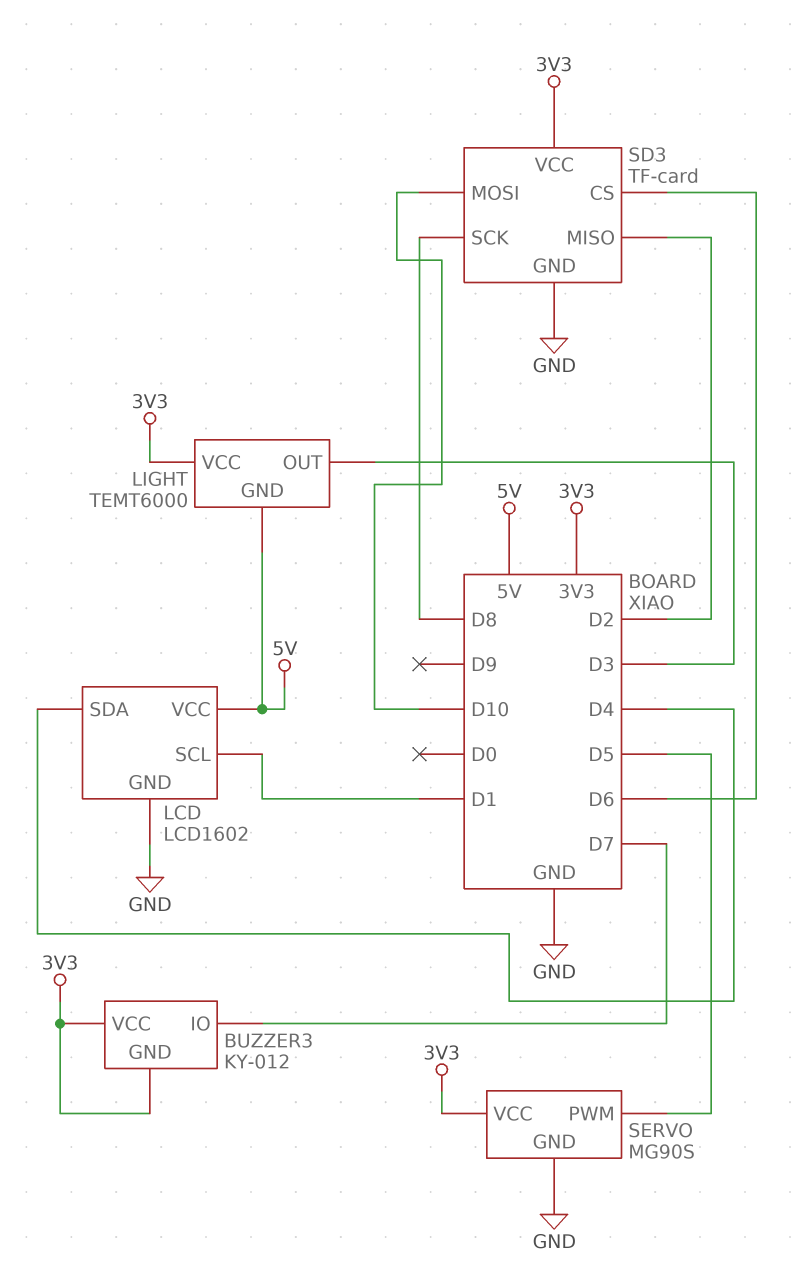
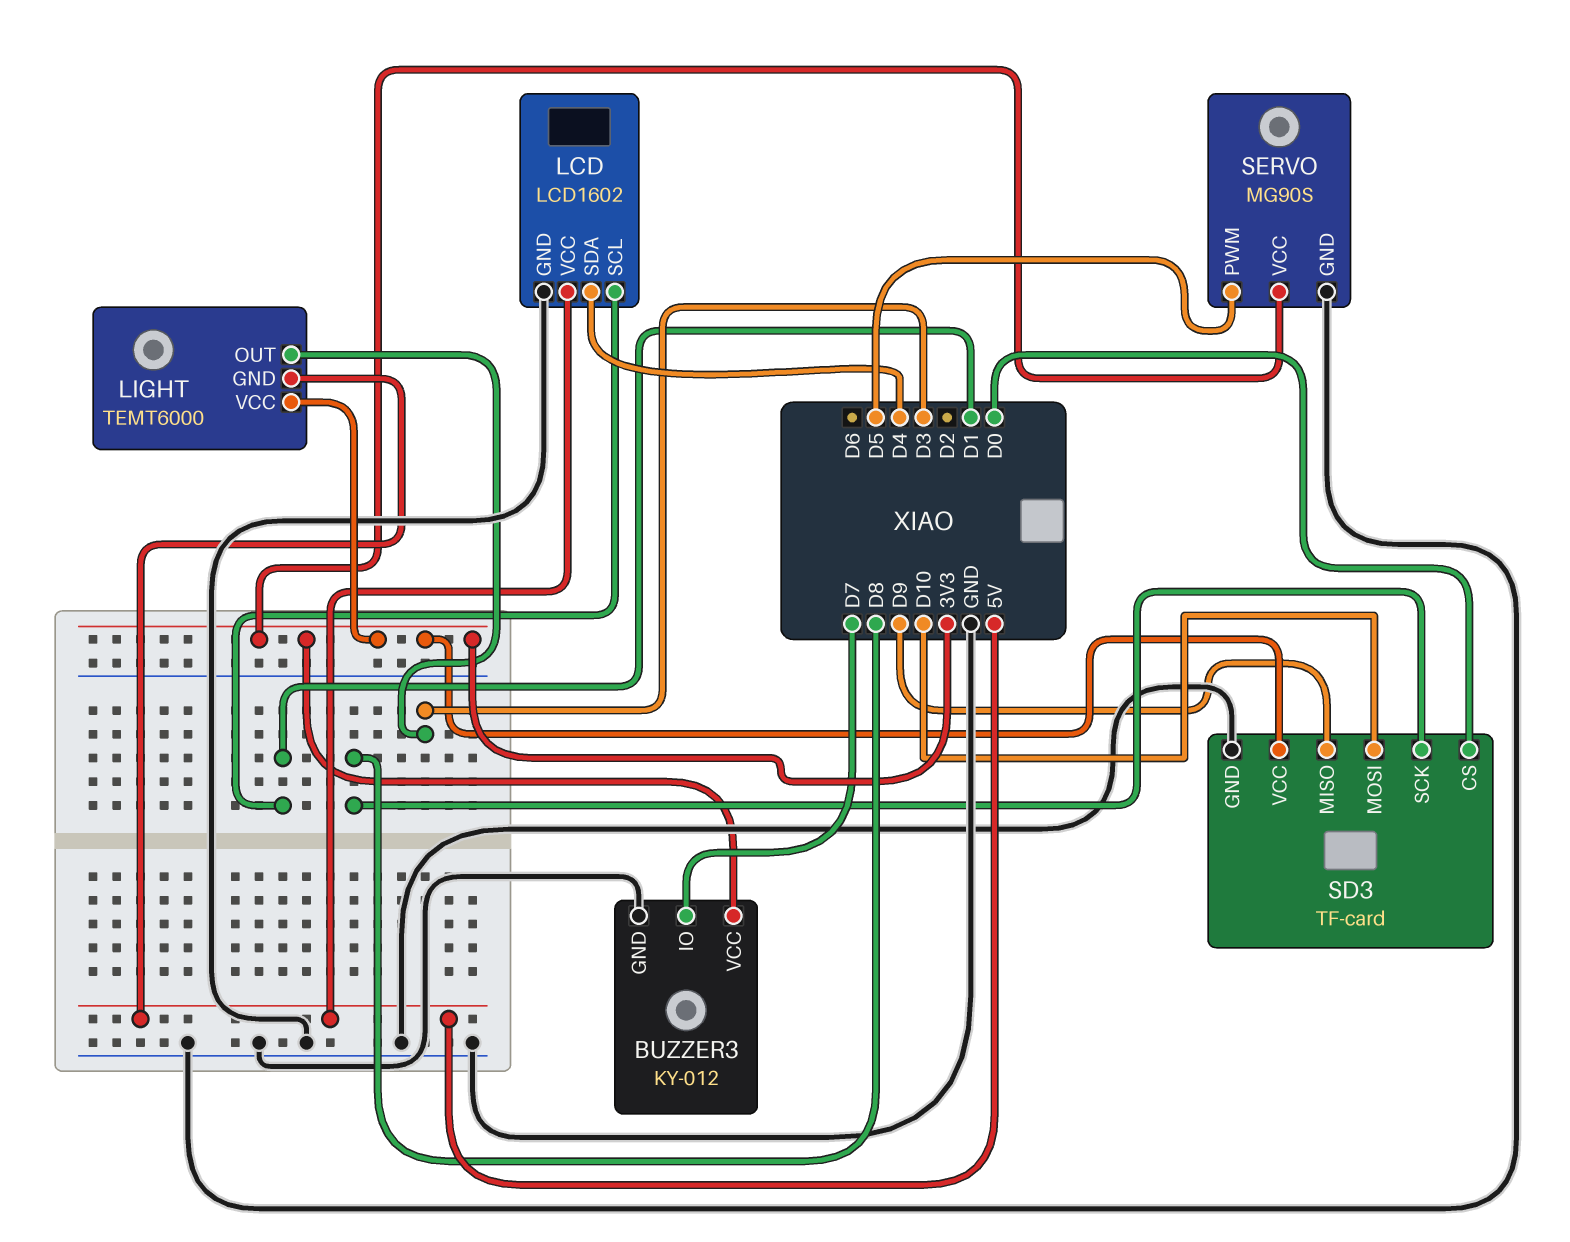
BUZZER3 pin GND: 3V3 -> GND
SD3 pin CS: D6 -> D0
SD3 pin MISO: D2 -> D9

